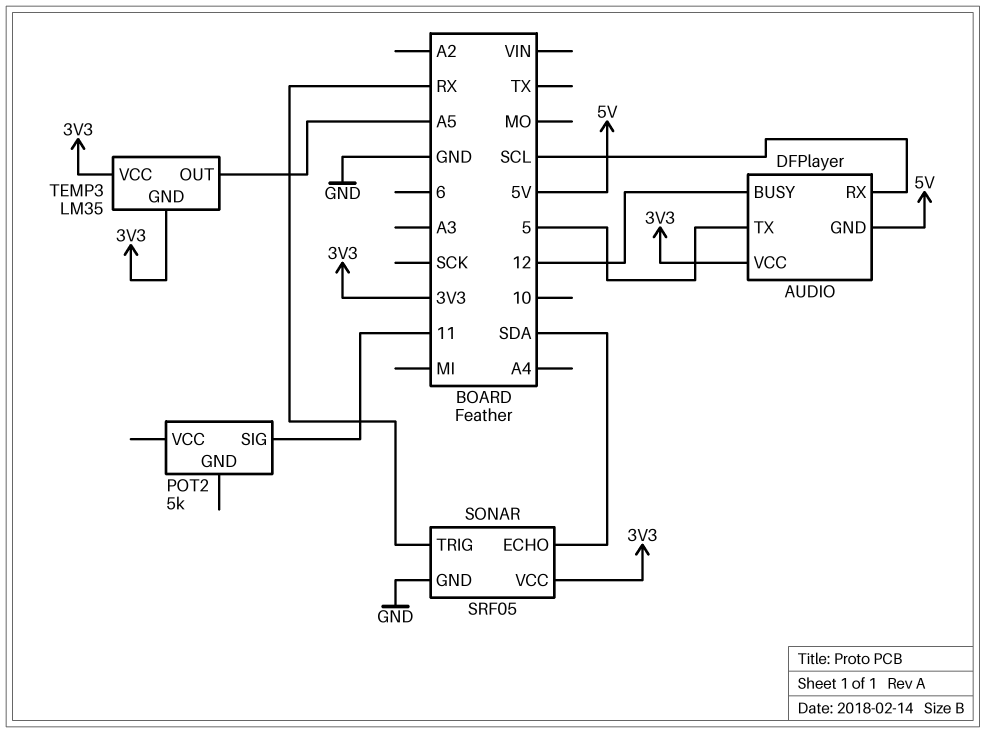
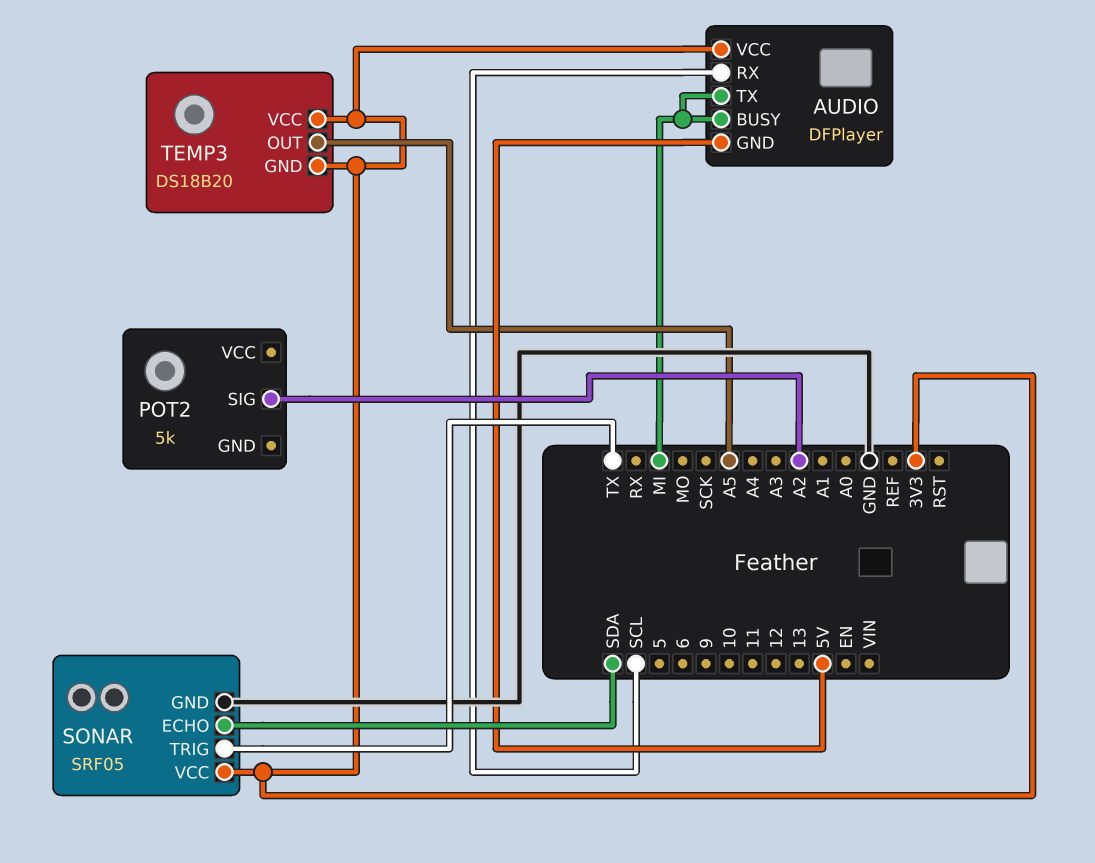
AUDIO pin BUSY: 12 -> MI
AUDIO pin TX: 5 -> MI
POT2 pin SIG: 11 -> A2
SONAR pin TRIG: RX -> TX
TEMP3: LM35 -> DS18B20

